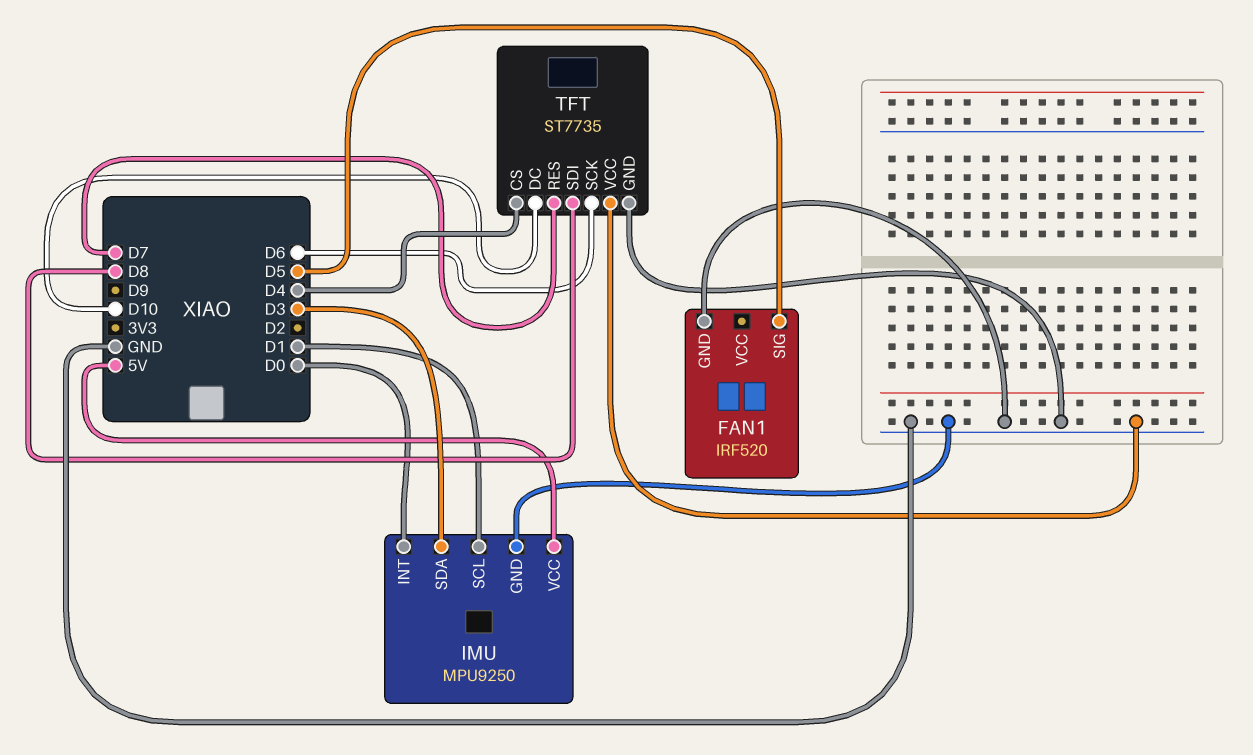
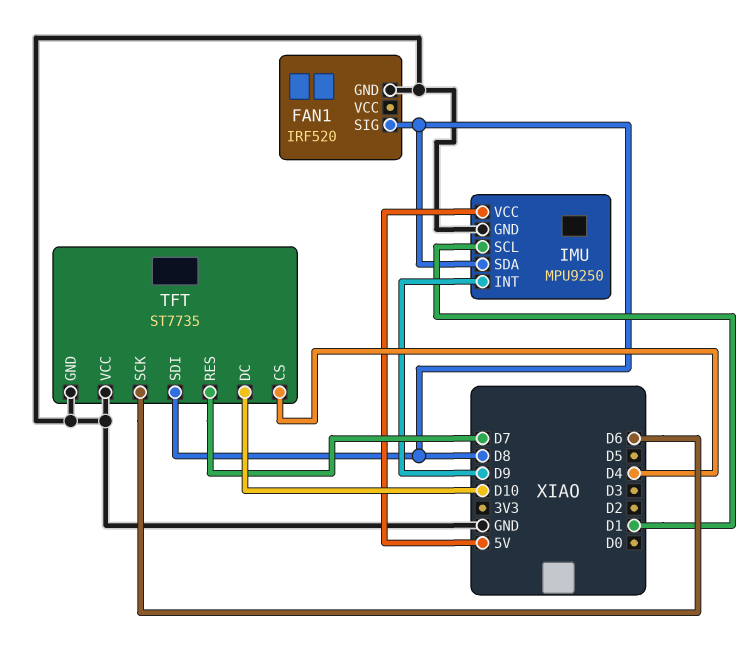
FAN1 pin SIG: D5 -> D8
IMU pin INT: D0 -> D9
IMU pin SDA: D3 -> D8

